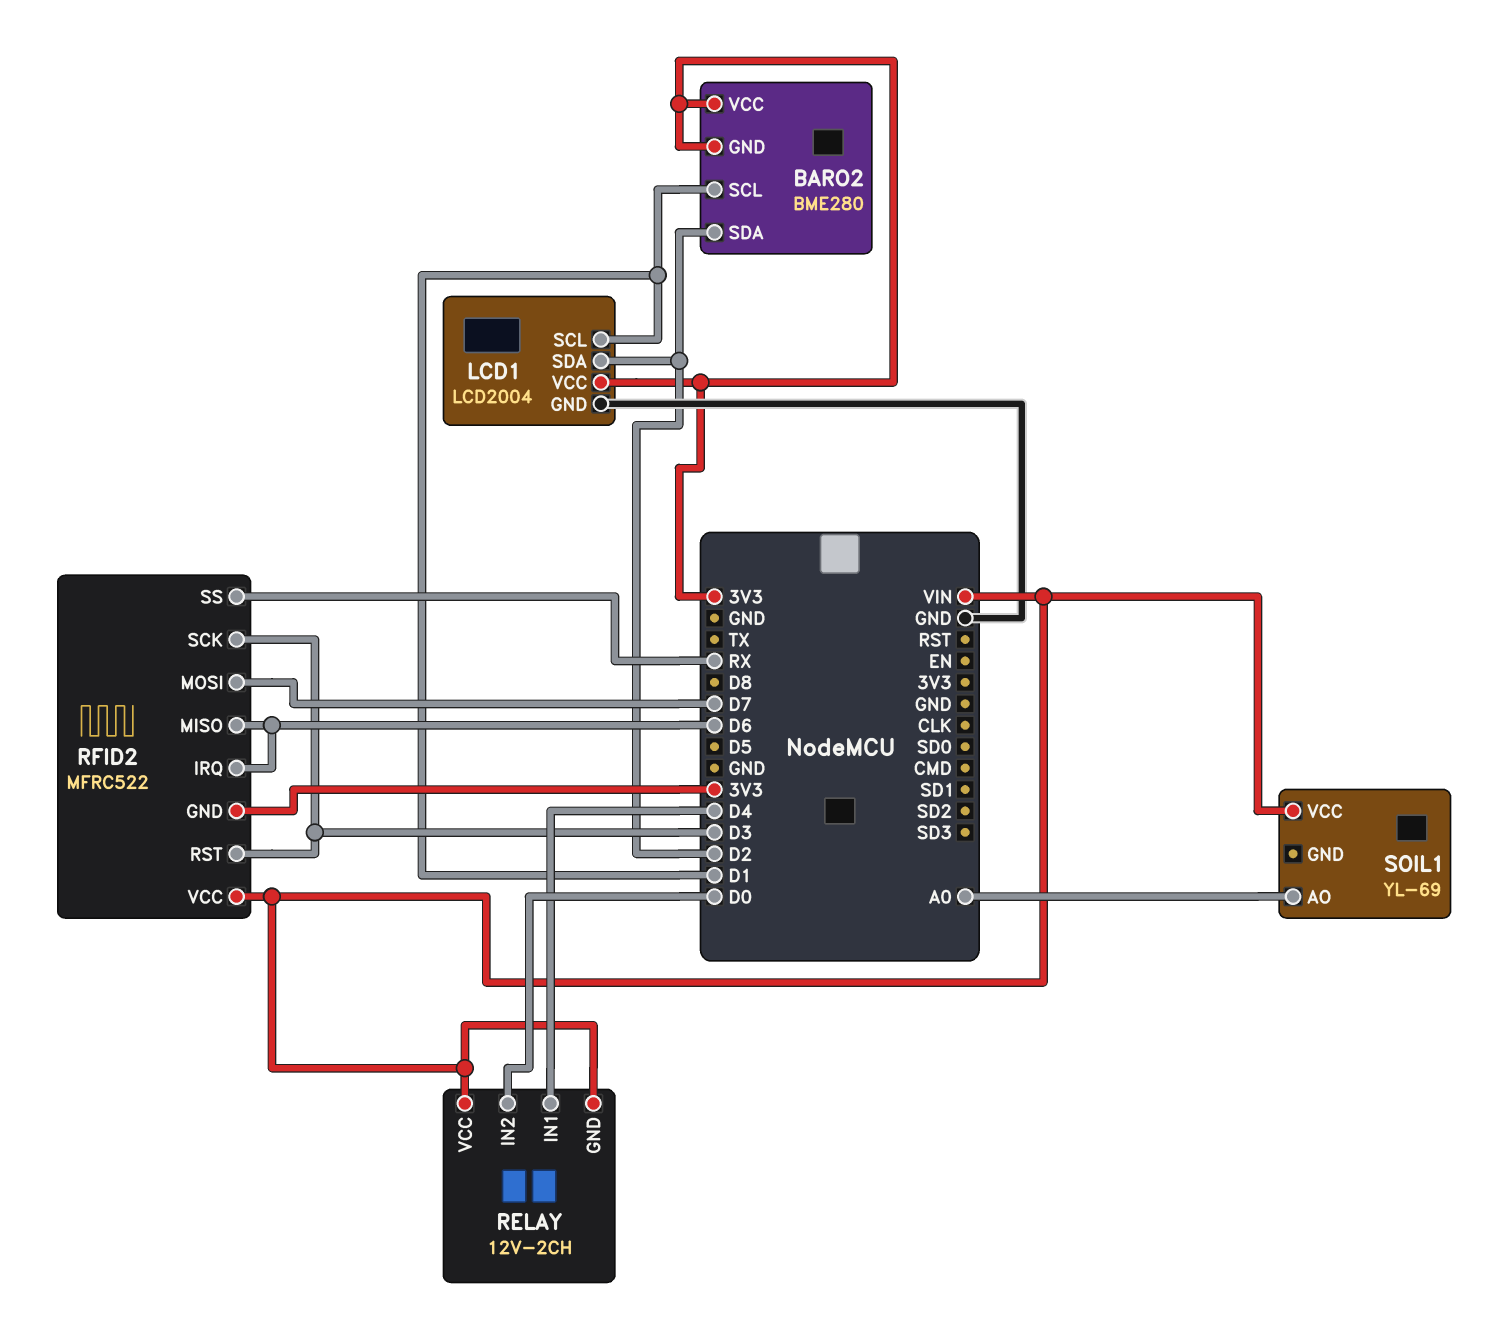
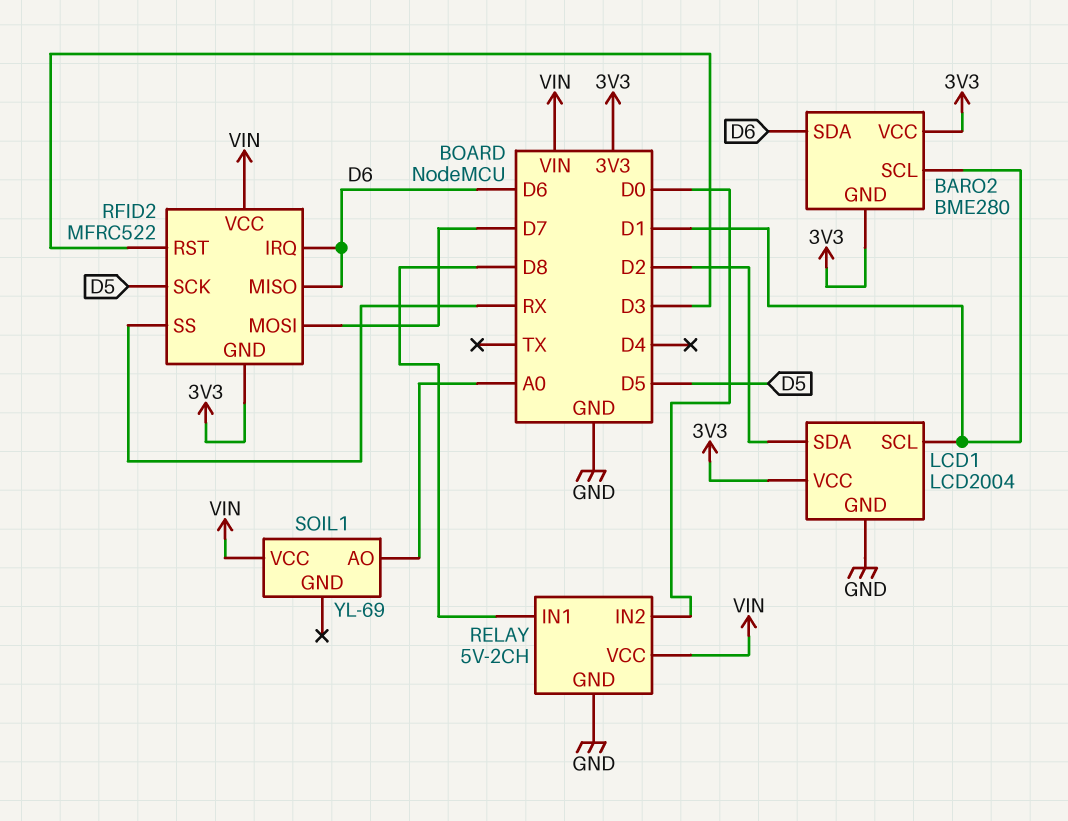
BARO2 pin SDA: D2 -> D6
RELAY: 12V-2CH -> 5V-2CH
RELAY pin GND: VIN -> GND
RELAY pin IN1: D4 -> D8
RFID2 pin SCK: D3 -> D5

